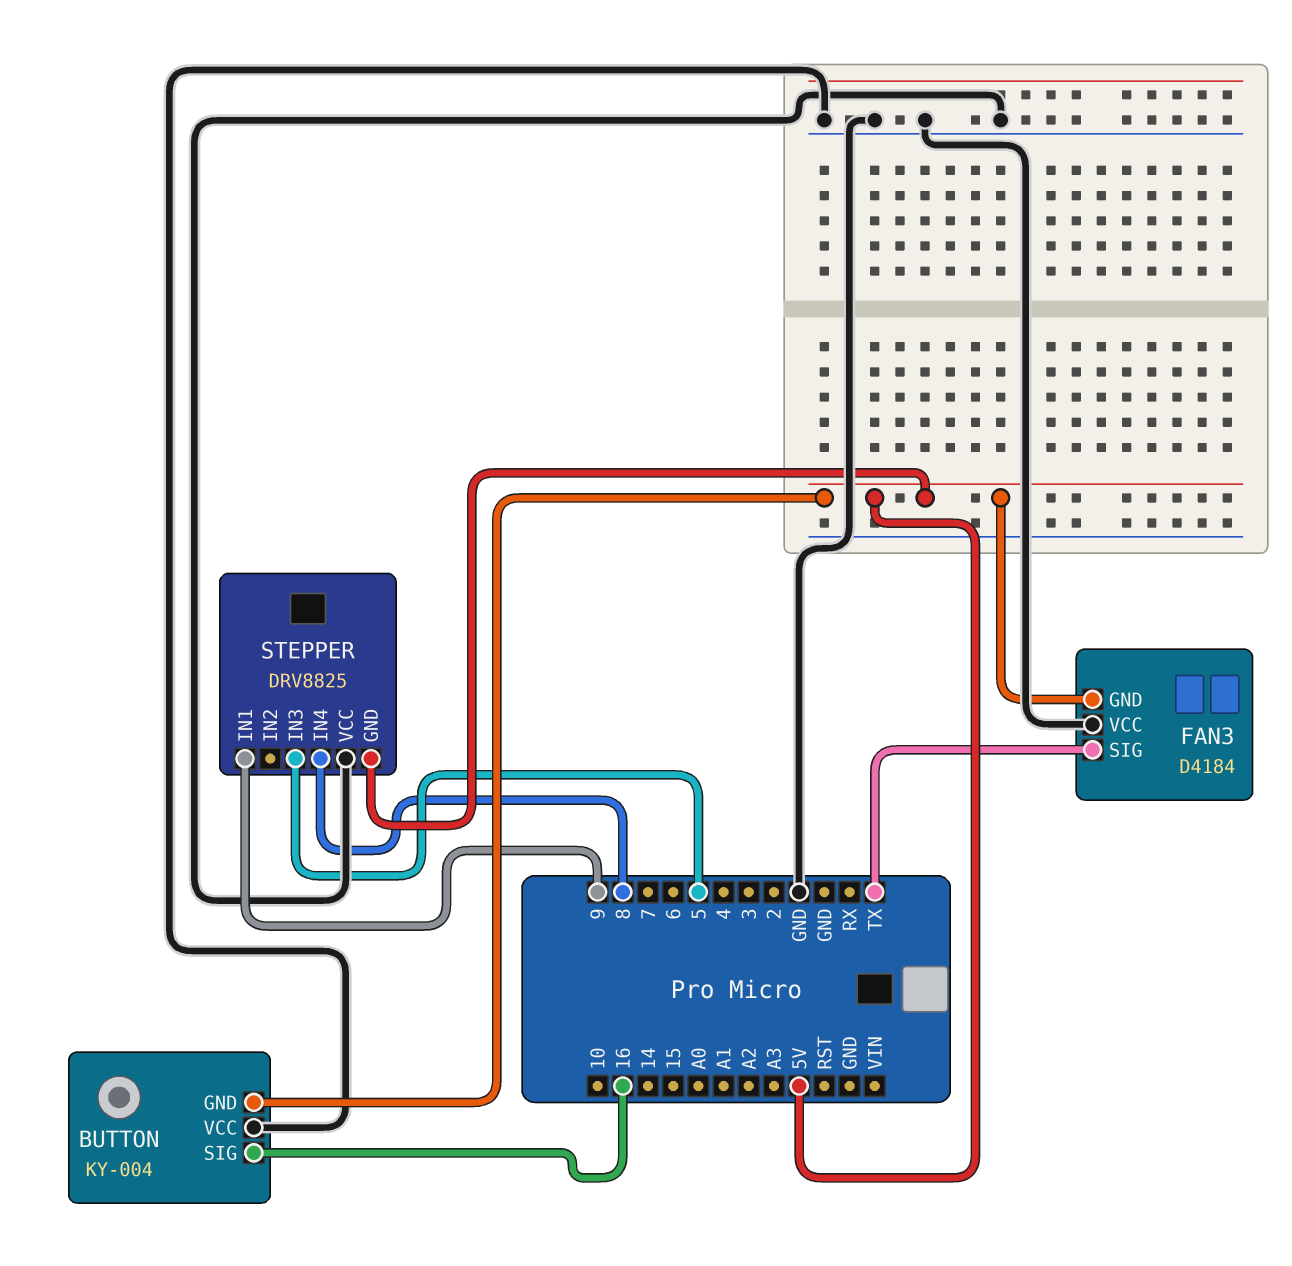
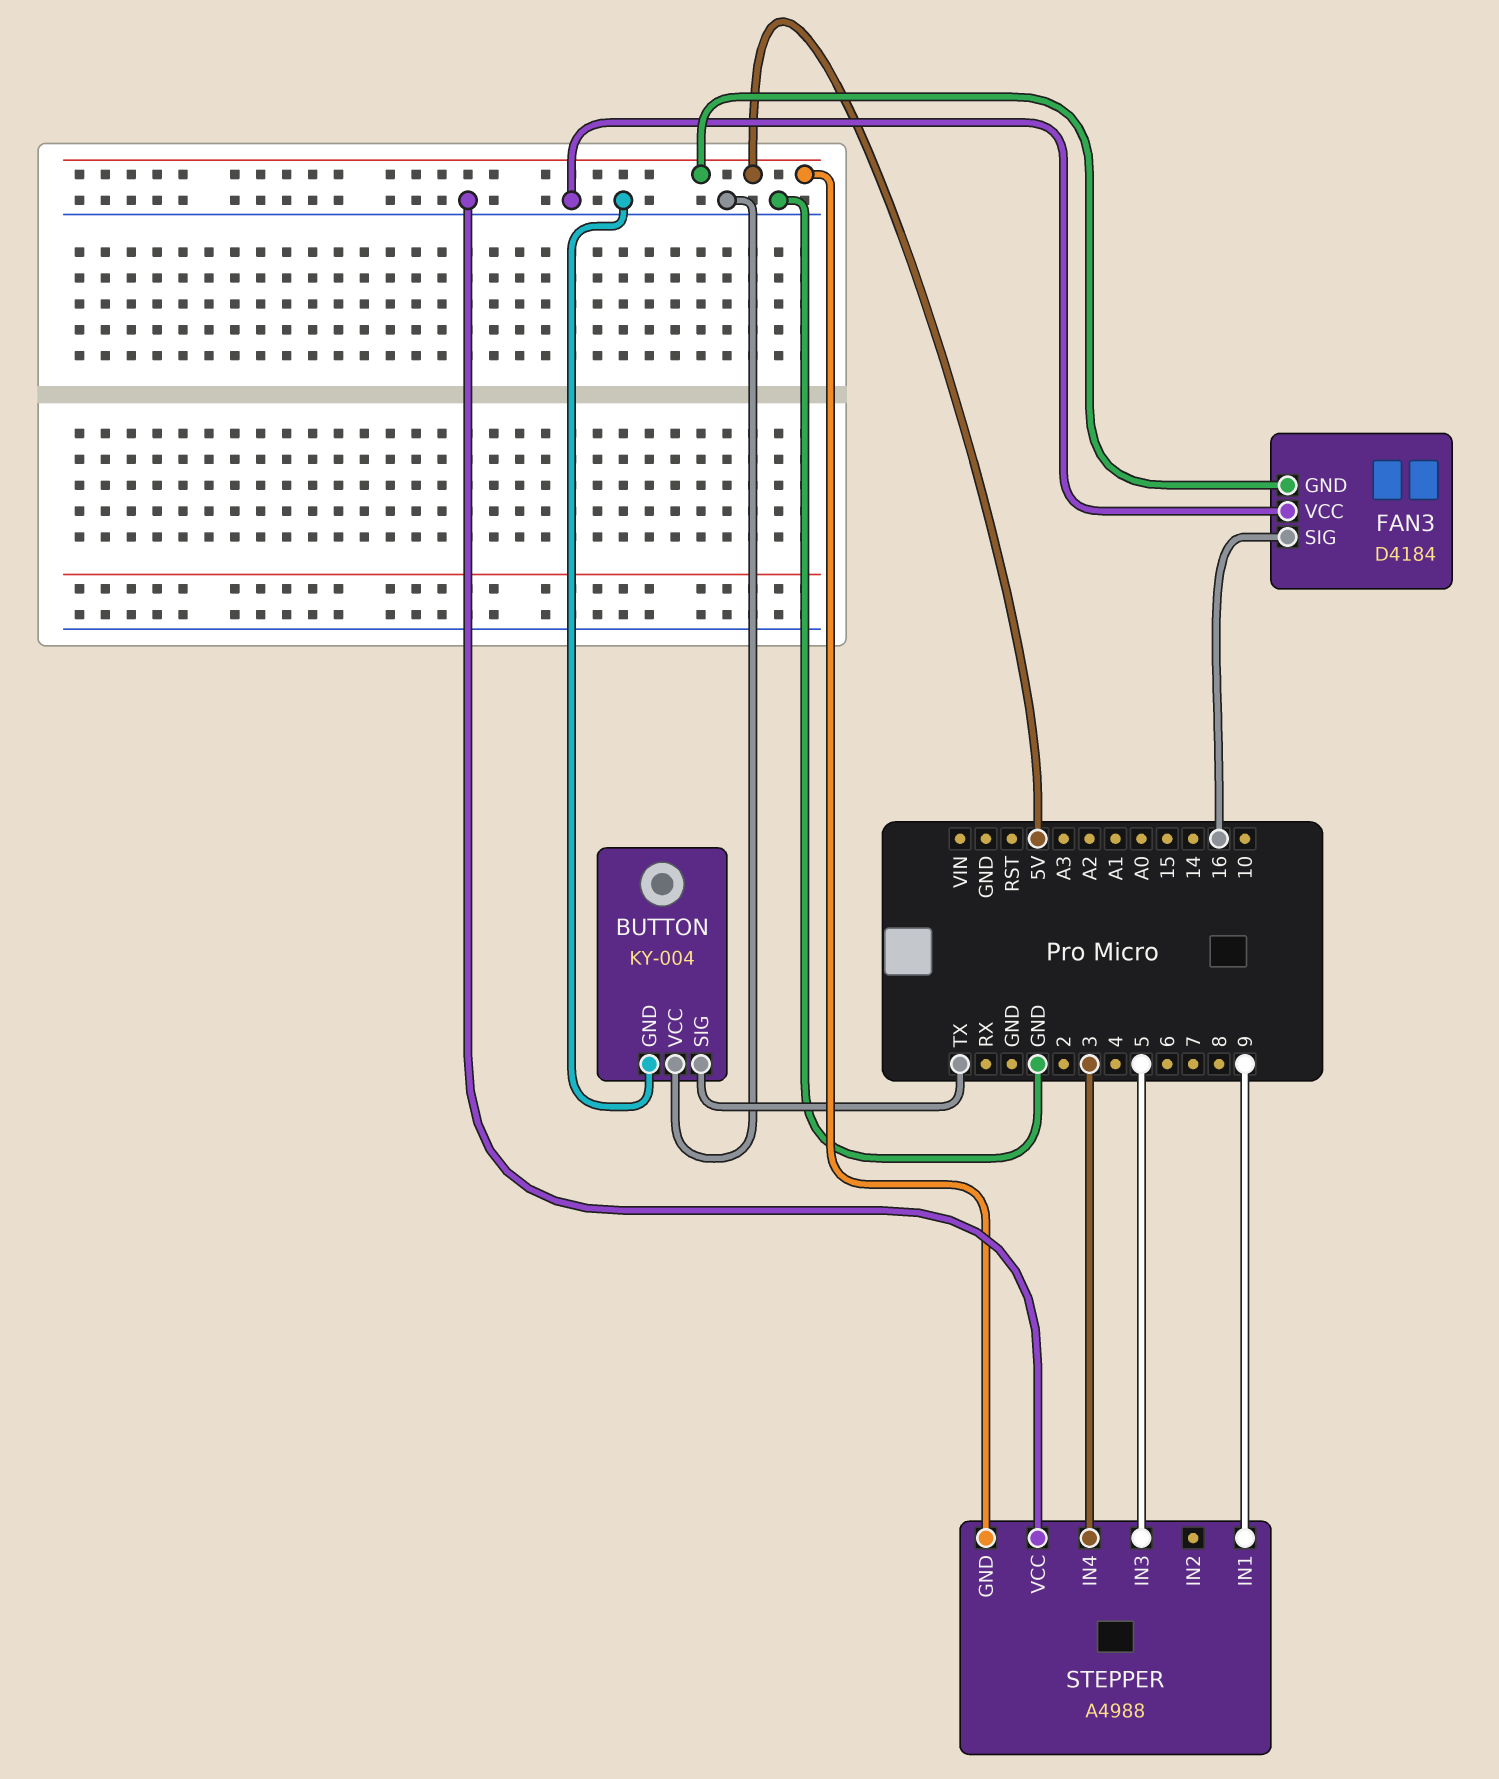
BUTTON pin GND: 5V -> GND
BUTTON pin SIG: 16 -> TX
FAN3 pin SIG: TX -> 16
STEPPER: DRV8825 -> A4988
STEPPER pin IN4: 8 -> 3

